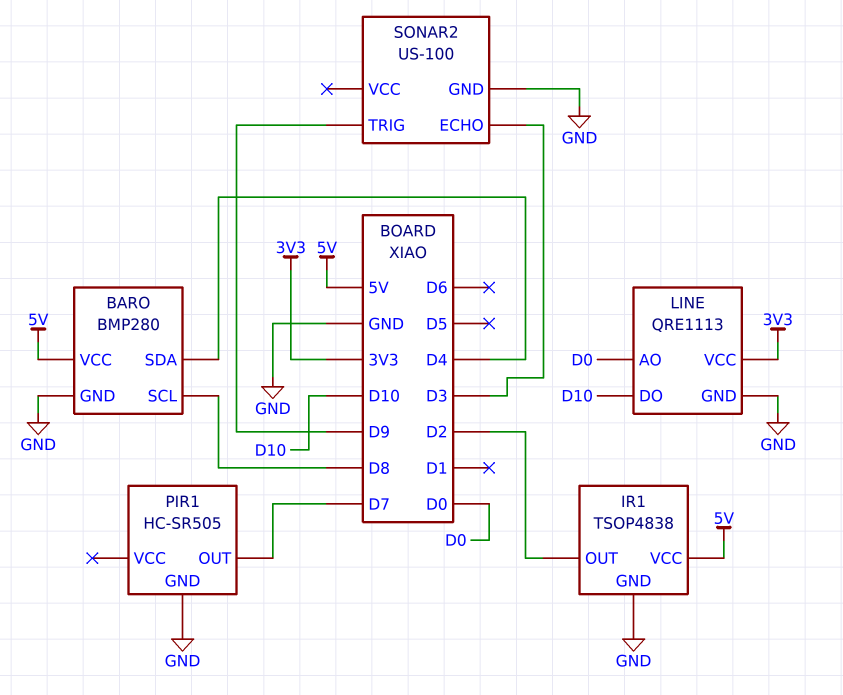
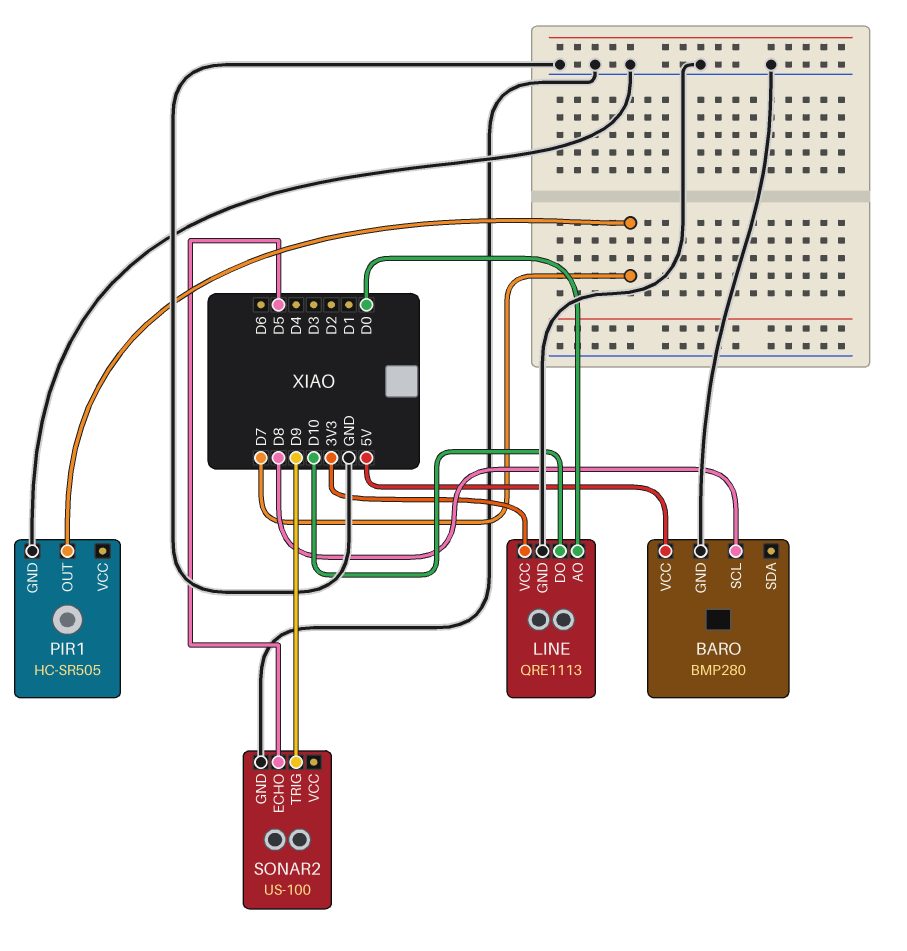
BARO pin SDA: D4 -> none
IR1: TSOP4838 -> none
IR1 pin GND: GND -> none
IR1 pin OUT: D2 -> none
IR1 pin VCC: 5V -> none
SONAR2 pin ECHO: D3 -> D5

